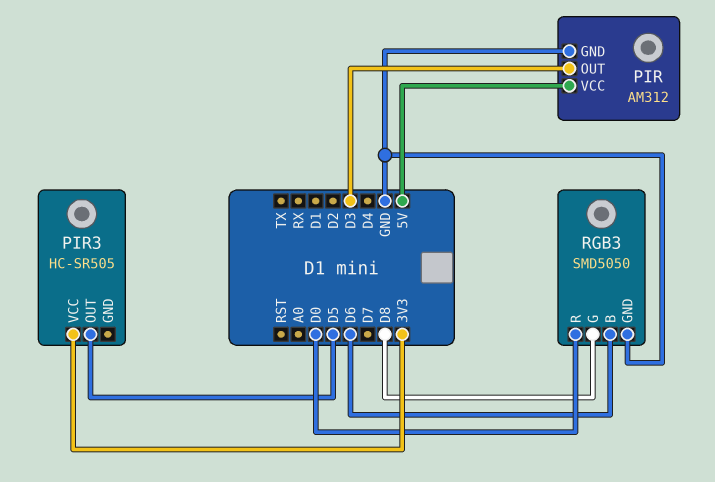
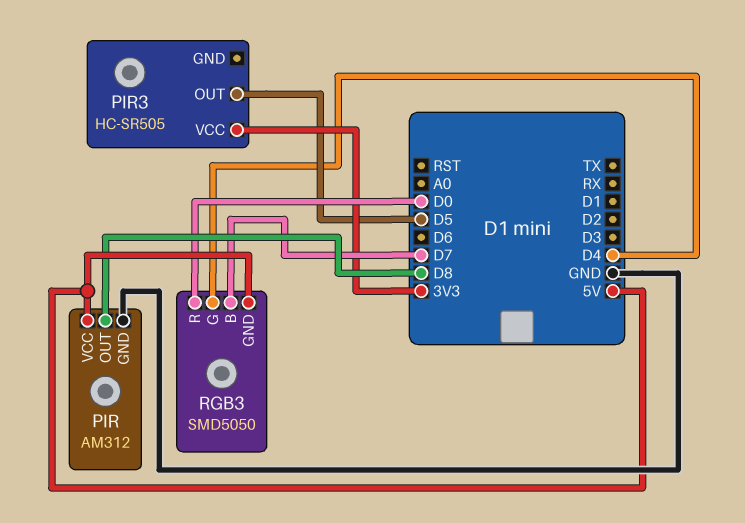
PIR pin OUT: D3 -> D8
RGB3 pin B: D6 -> D7
RGB3 pin G: D8 -> D4
RGB3 pin GND: GND -> 5V

